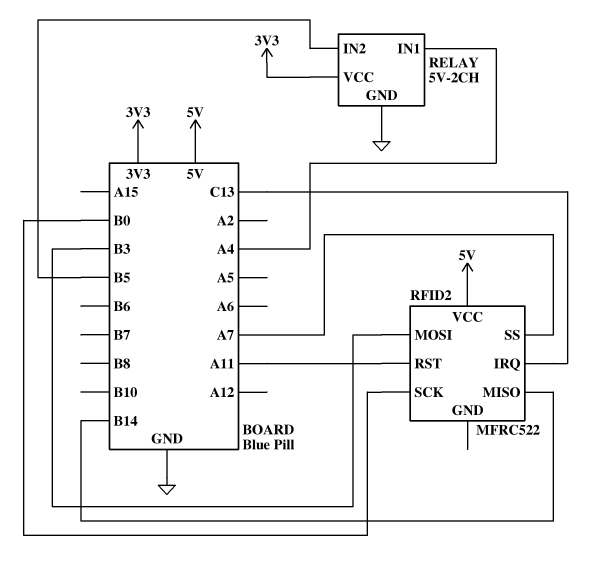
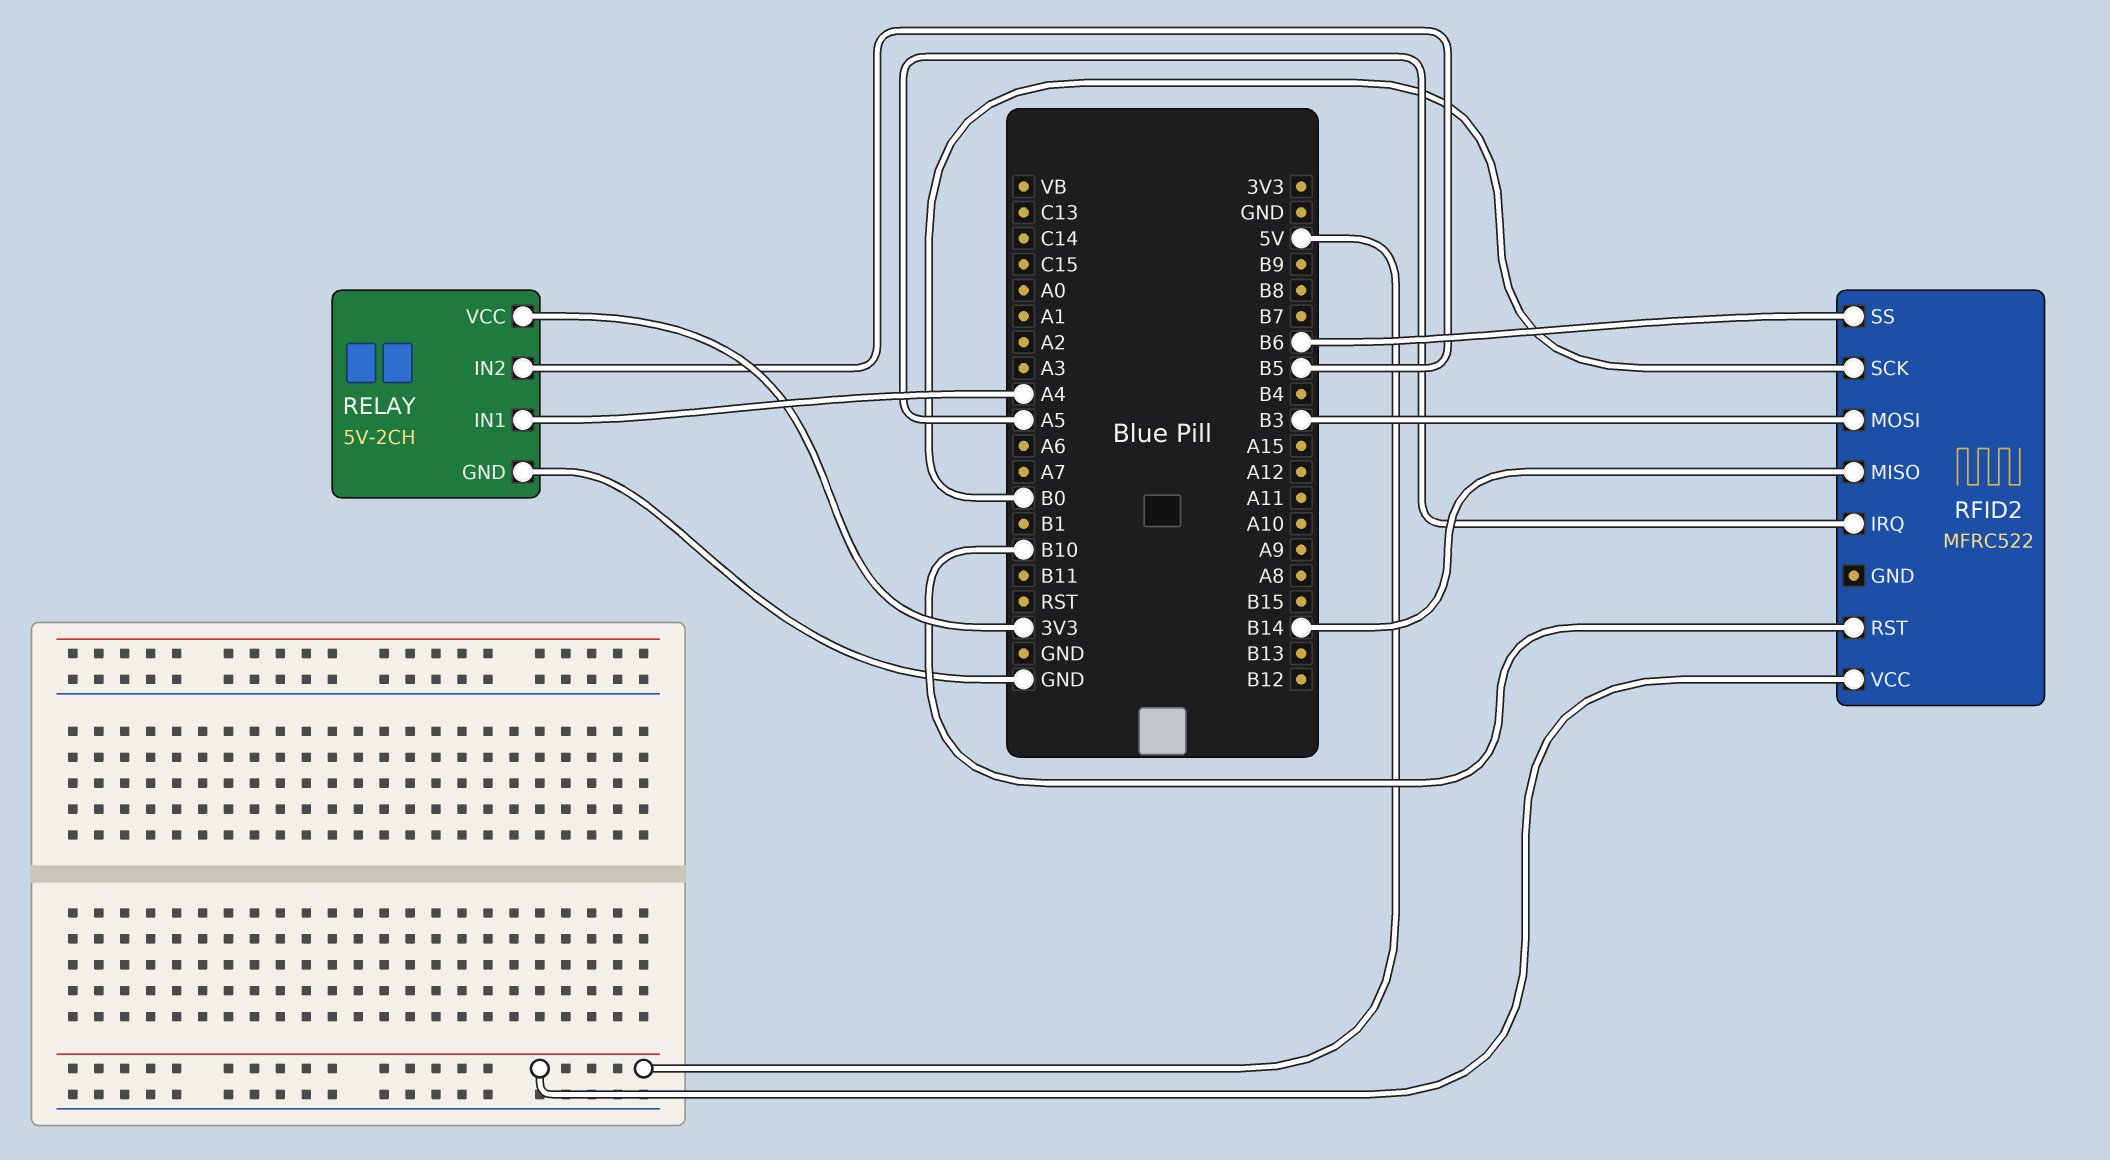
RFID2 pin IRQ: C13 -> A5
RFID2 pin RST: A11 -> B10
RFID2 pin SS: A7 -> B6

